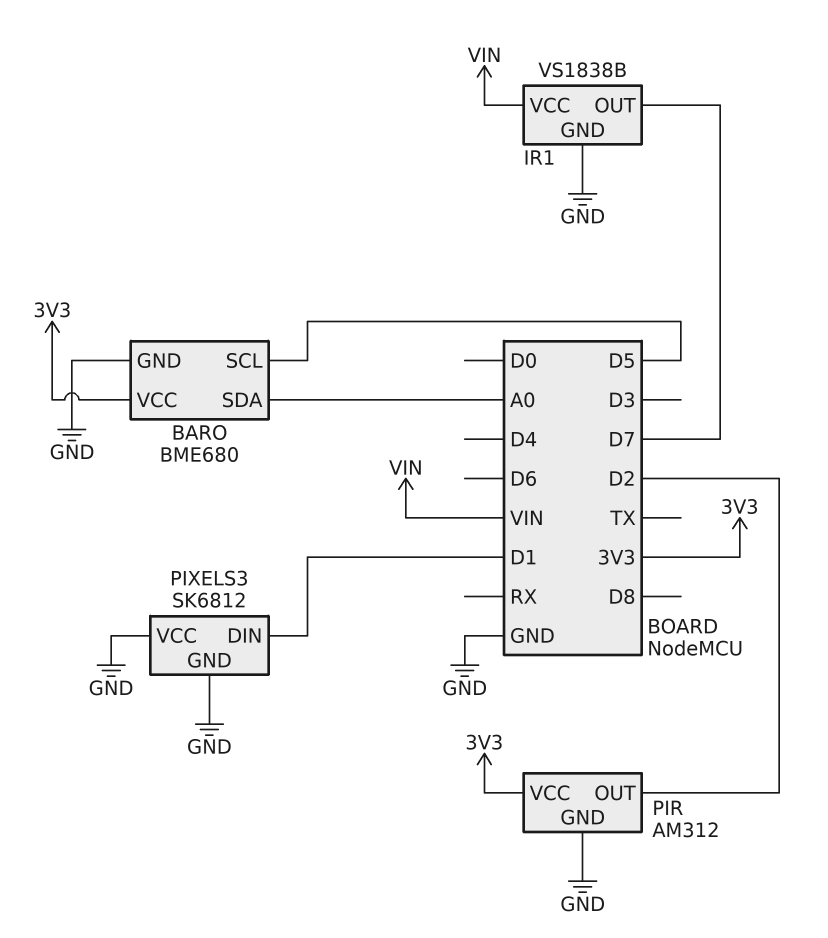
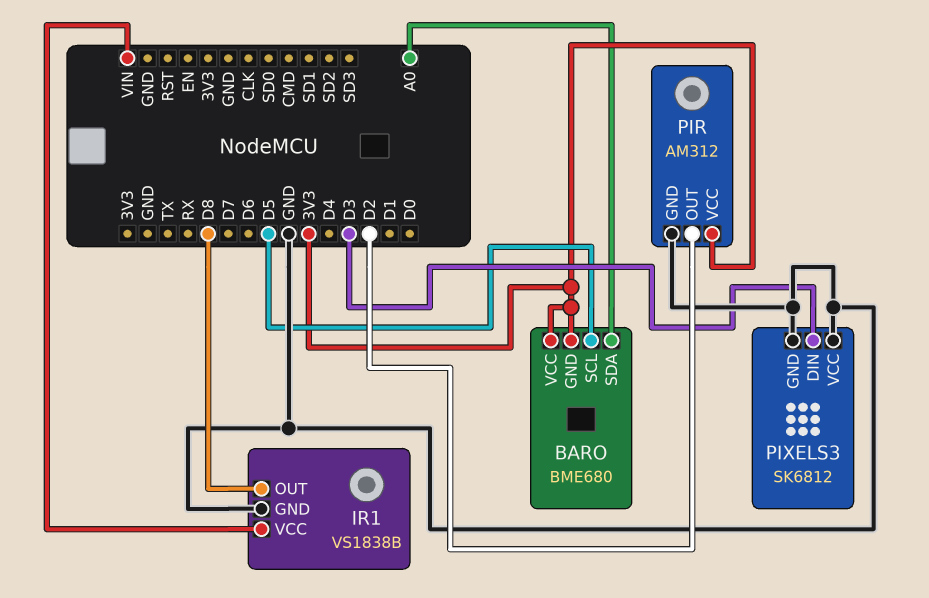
BARO pin GND: GND -> 3V3
IR1 pin OUT: D7 -> D8
PIXELS3 pin DIN: D1 -> D3

